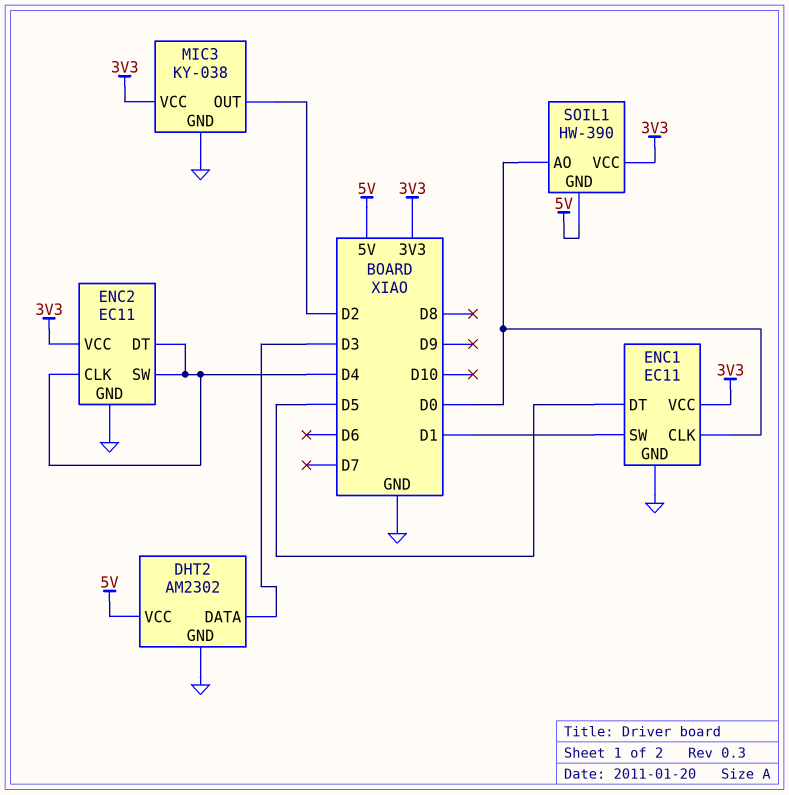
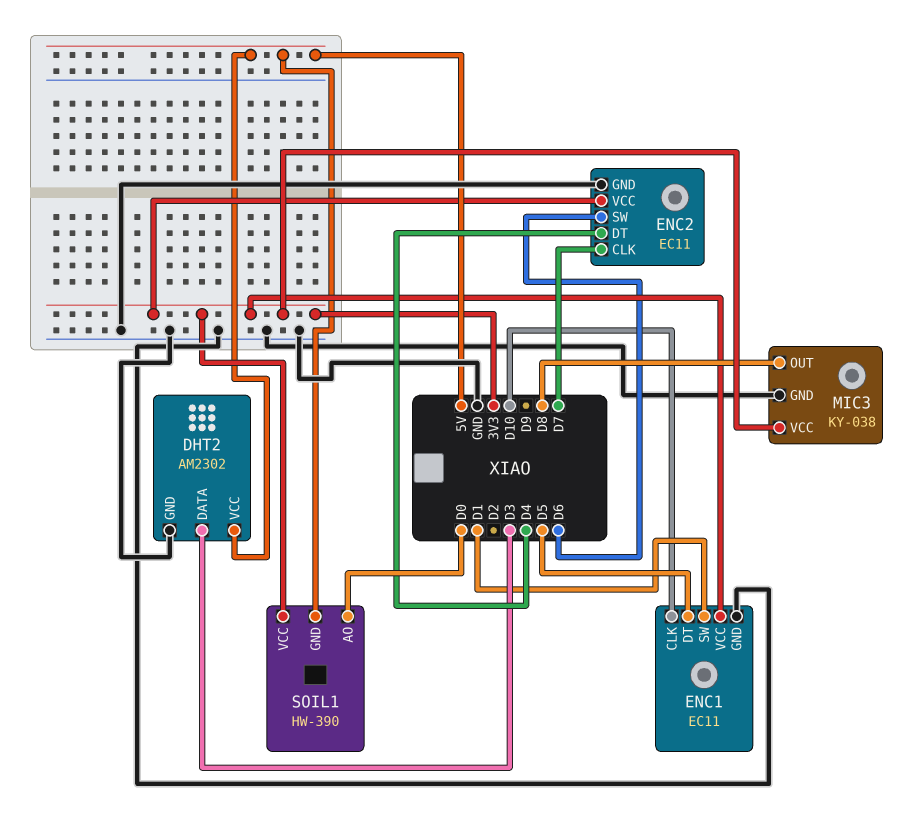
ENC1 pin CLK: D0 -> D10
ENC2 pin CLK: D4 -> D7
ENC2 pin SW: D4 -> D6
MIC3 pin OUT: D2 -> D8

